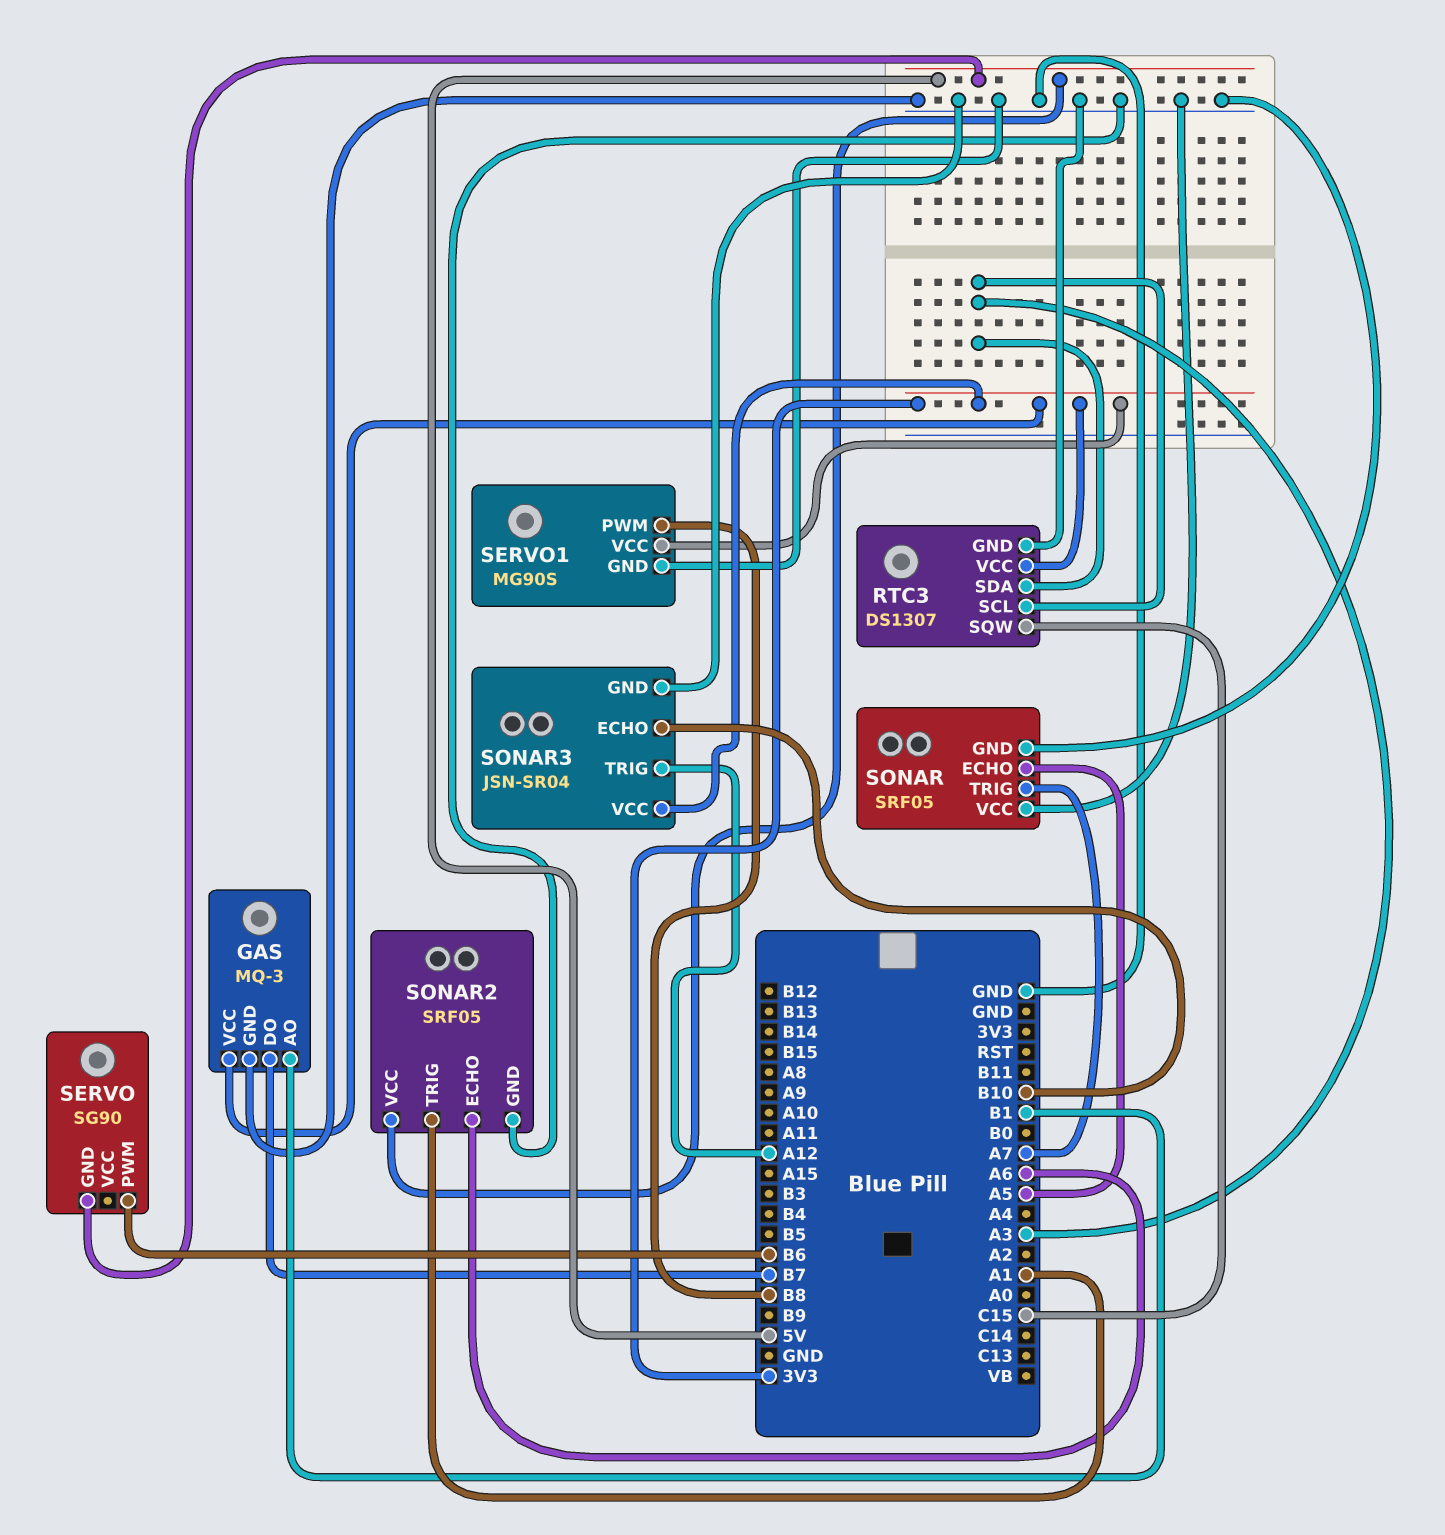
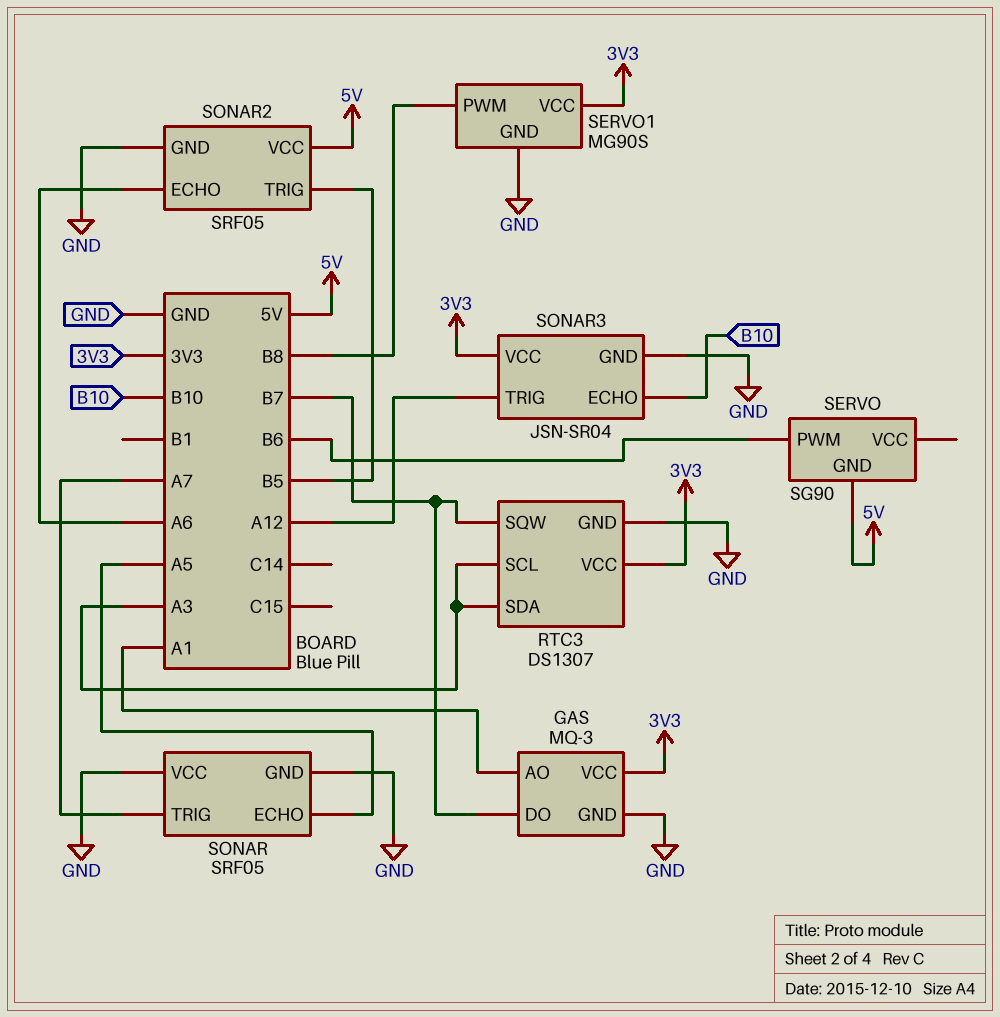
GAS pin AO: B1 -> A1
RTC3 pin SQW: C15 -> B7
SONAR2 pin TRIG: A1 -> B5

